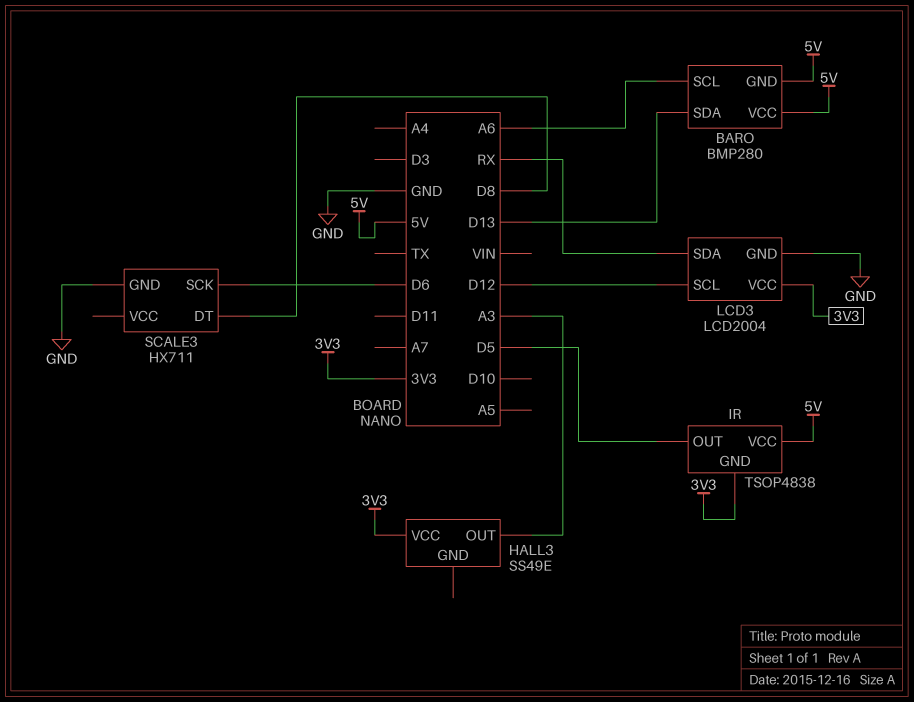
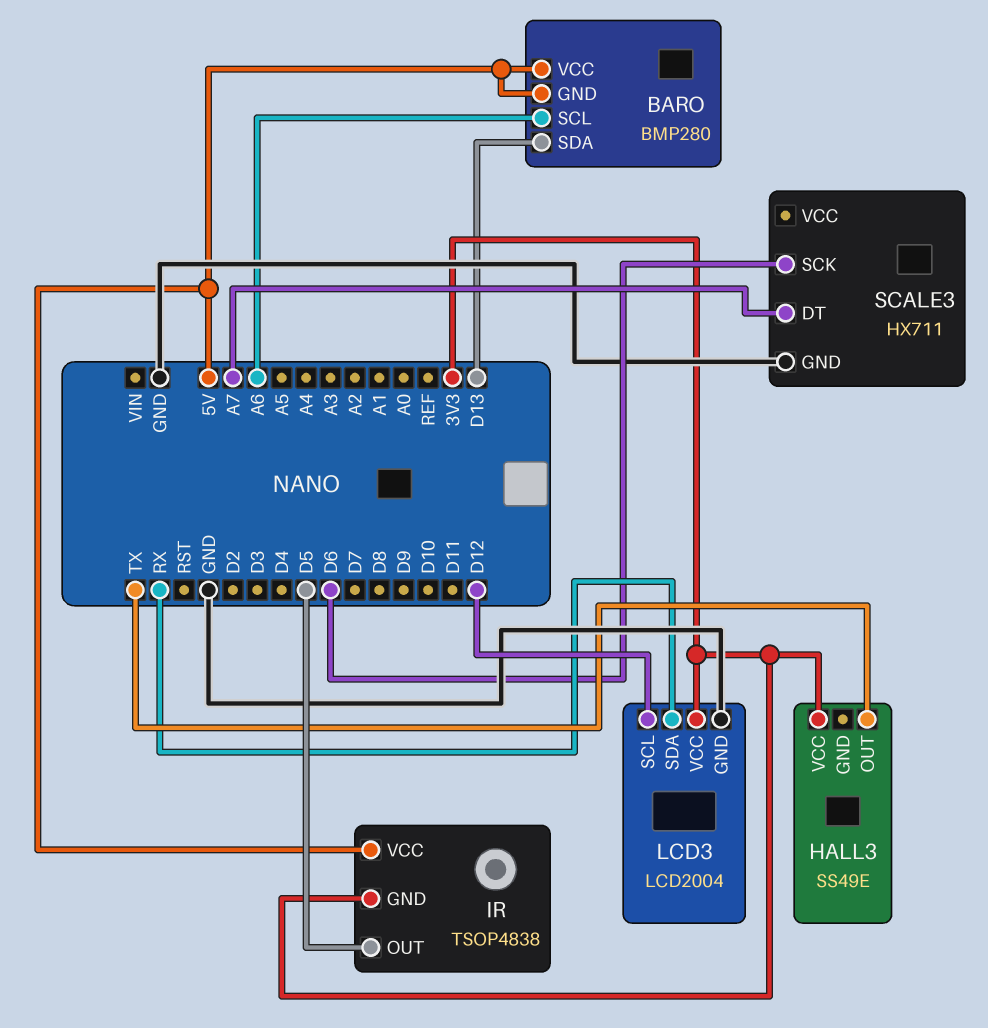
HALL3 pin OUT: A3 -> TX
SCALE3 pin DT: D8 -> A7

